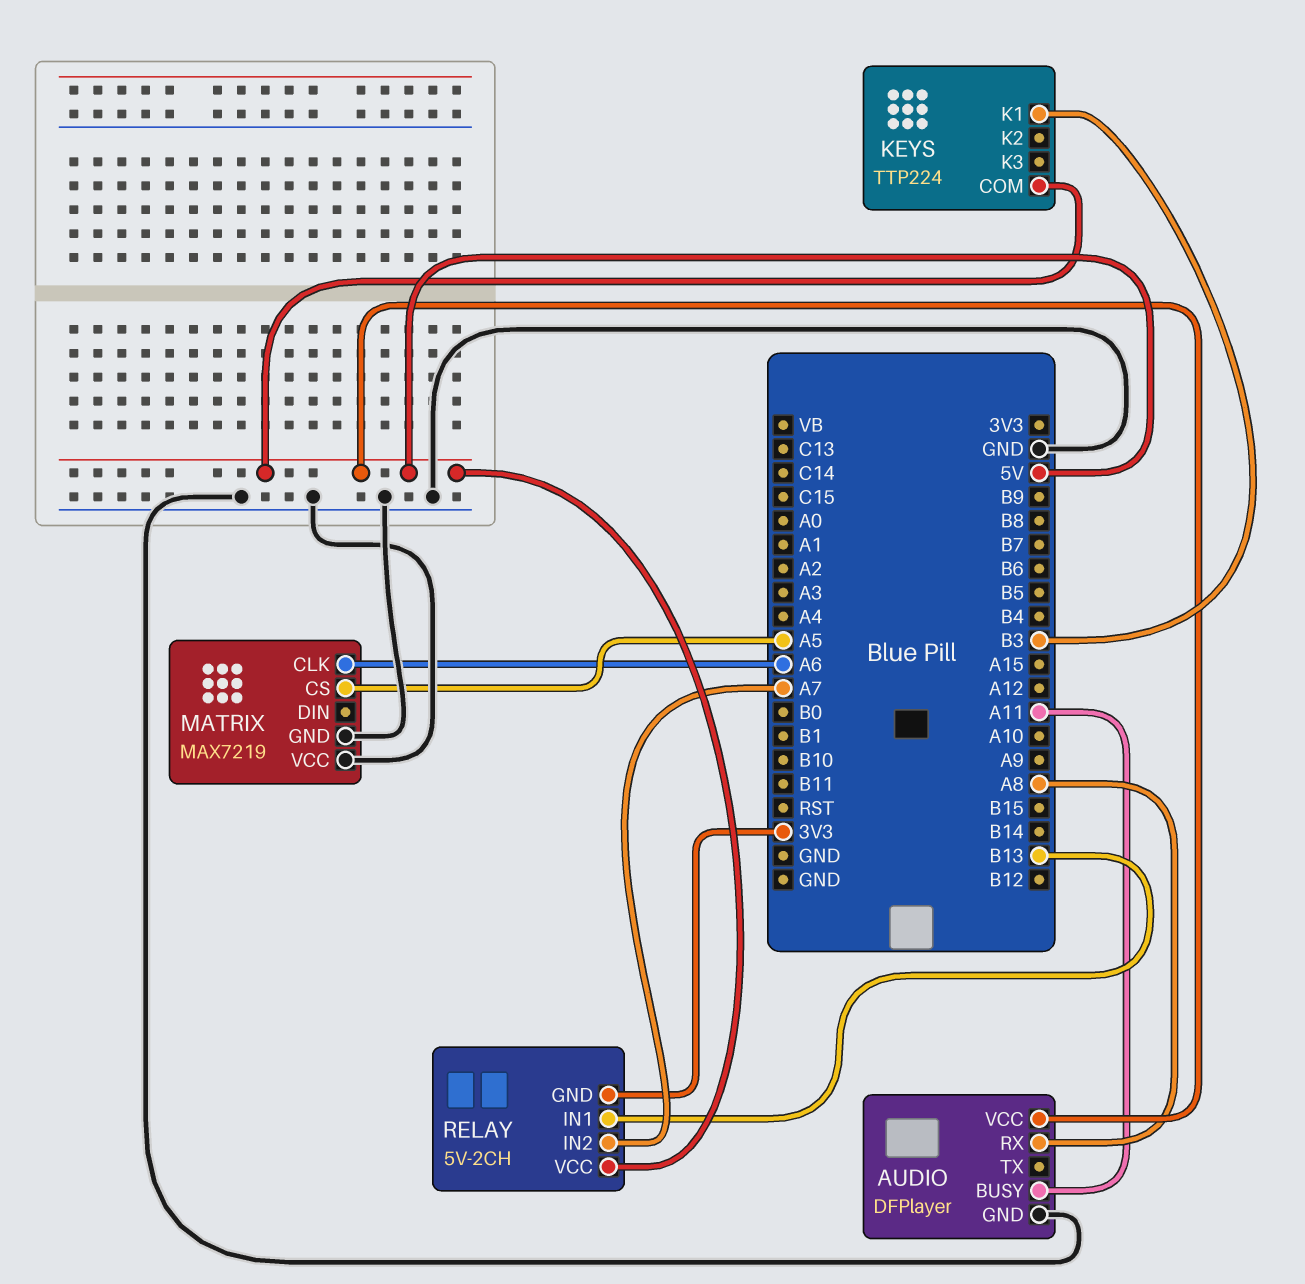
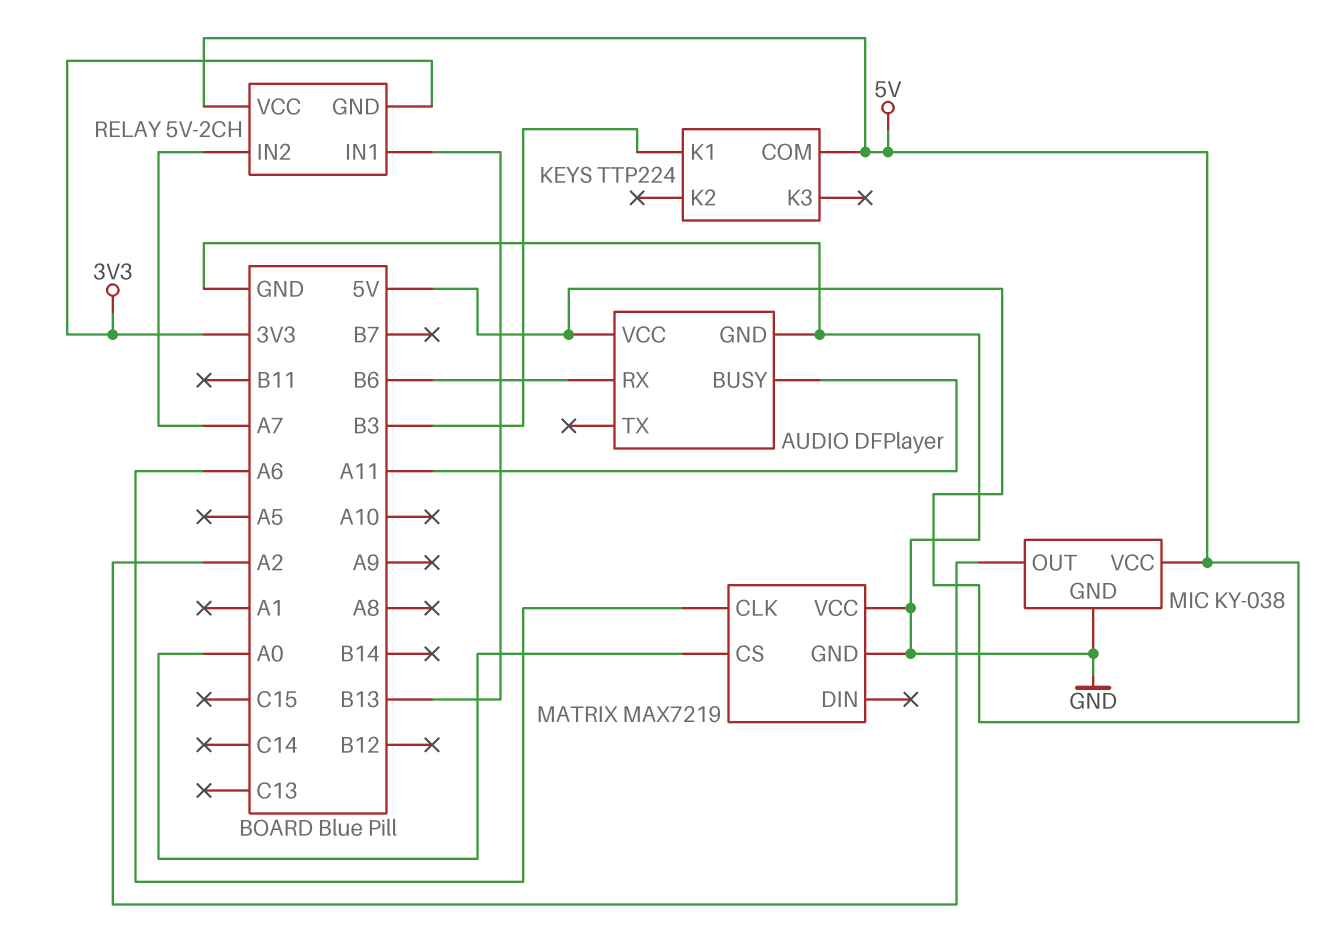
AUDIO pin RX: A8 -> B6
MATRIX pin CS: A5 -> A0
MIC: none -> KY-038
MIC pin GND: none -> GND
MIC pin OUT: none -> A2
MIC pin VCC: none -> 5V

